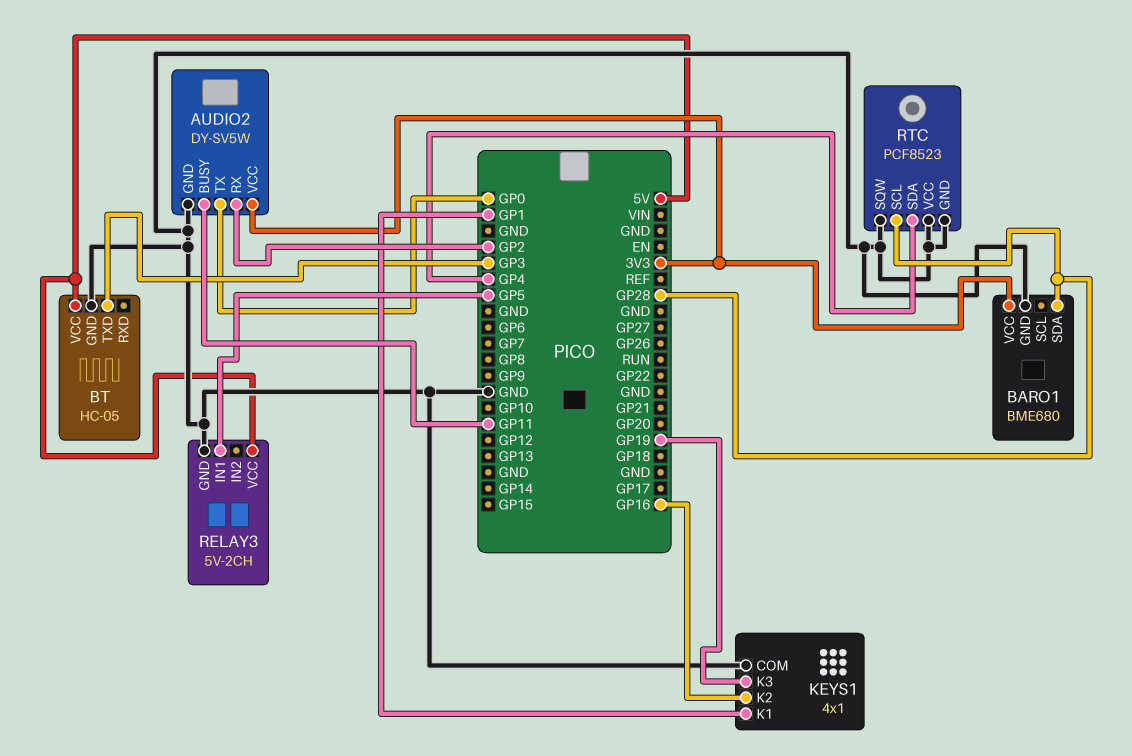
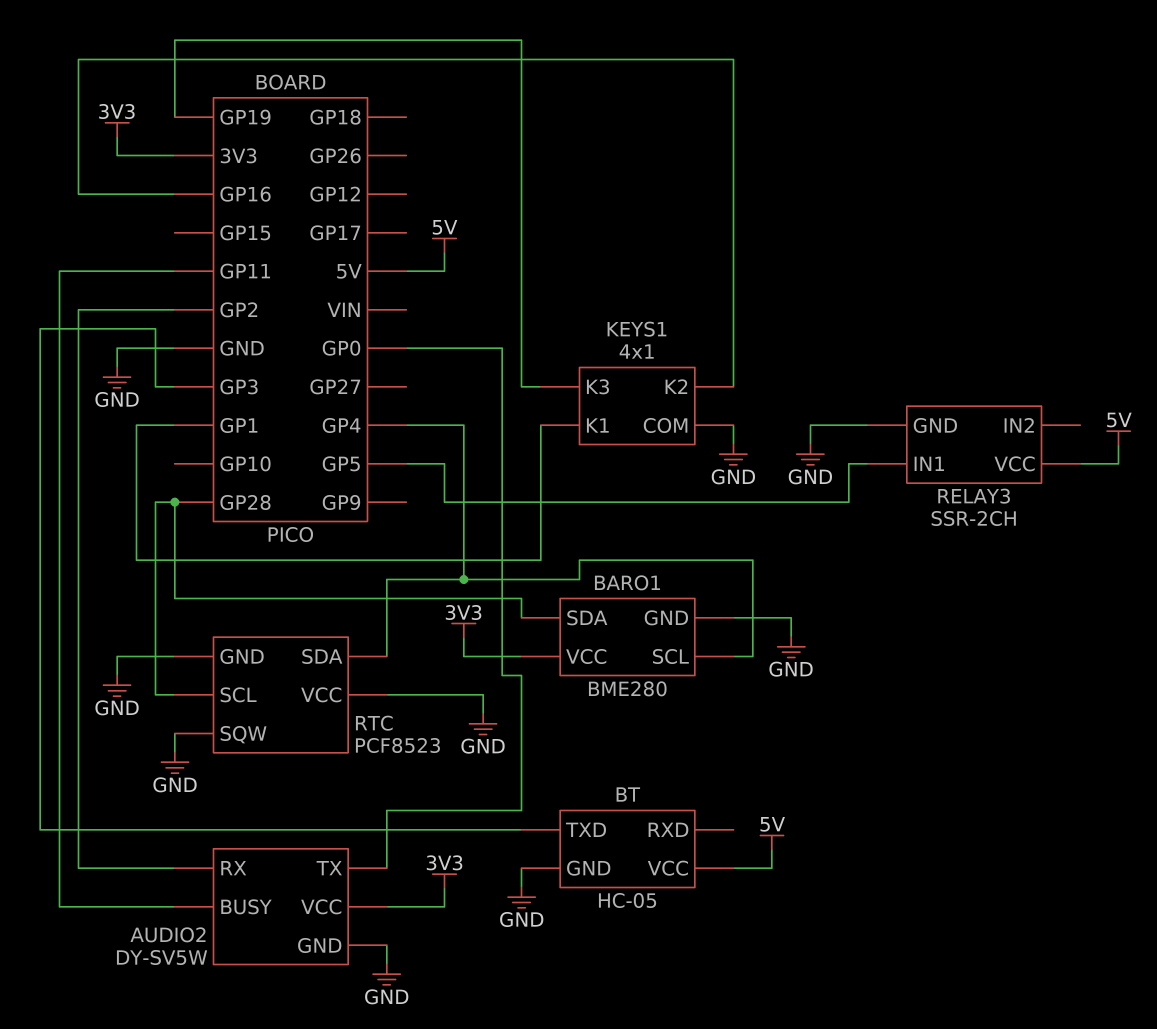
BARO1: BME680 -> BME280
BARO1 pin SCL: none -> GP4
RELAY3: 5V-2CH -> SSR-2CH

